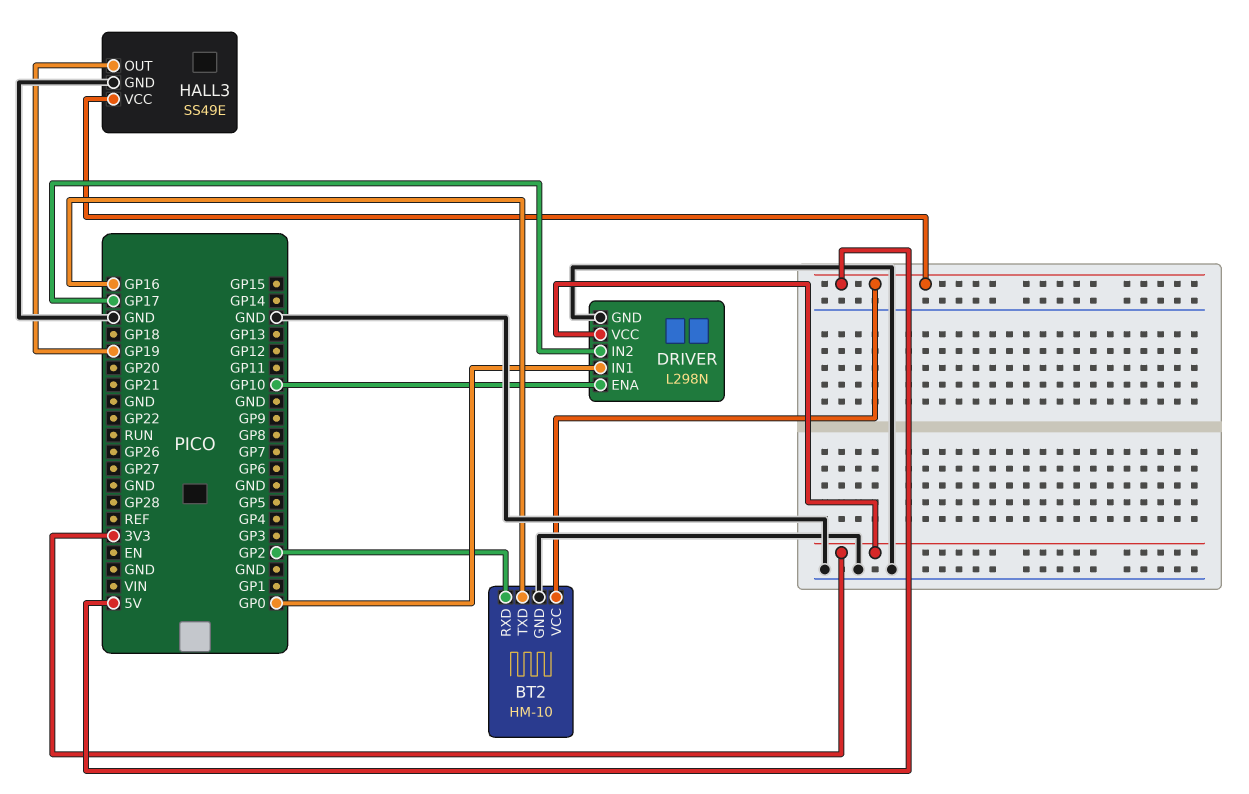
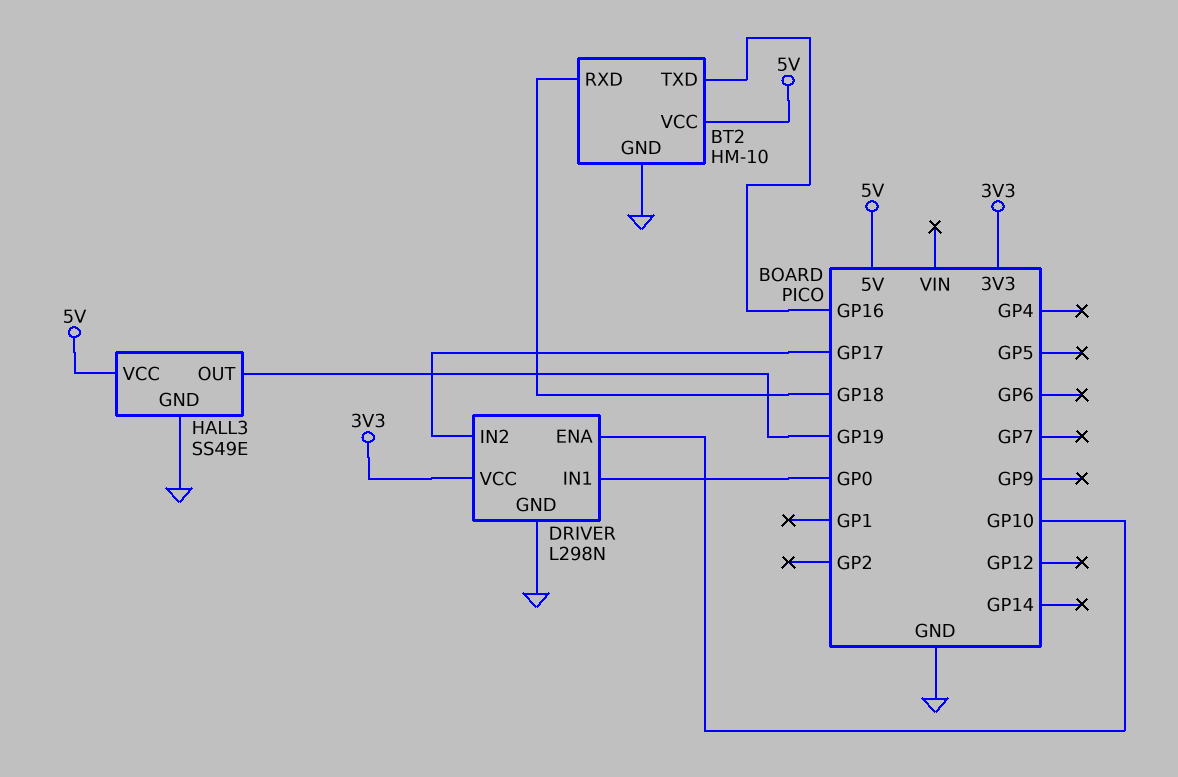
BT2 pin RXD: GP2 -> GP18

